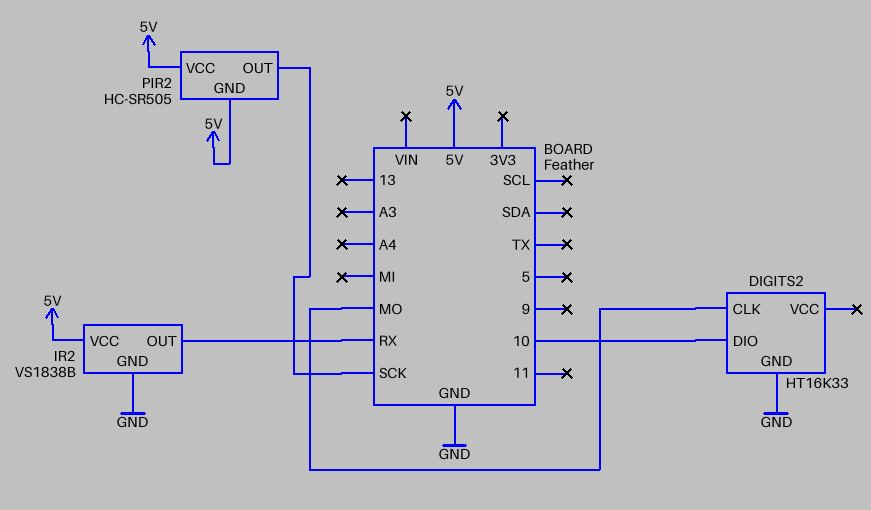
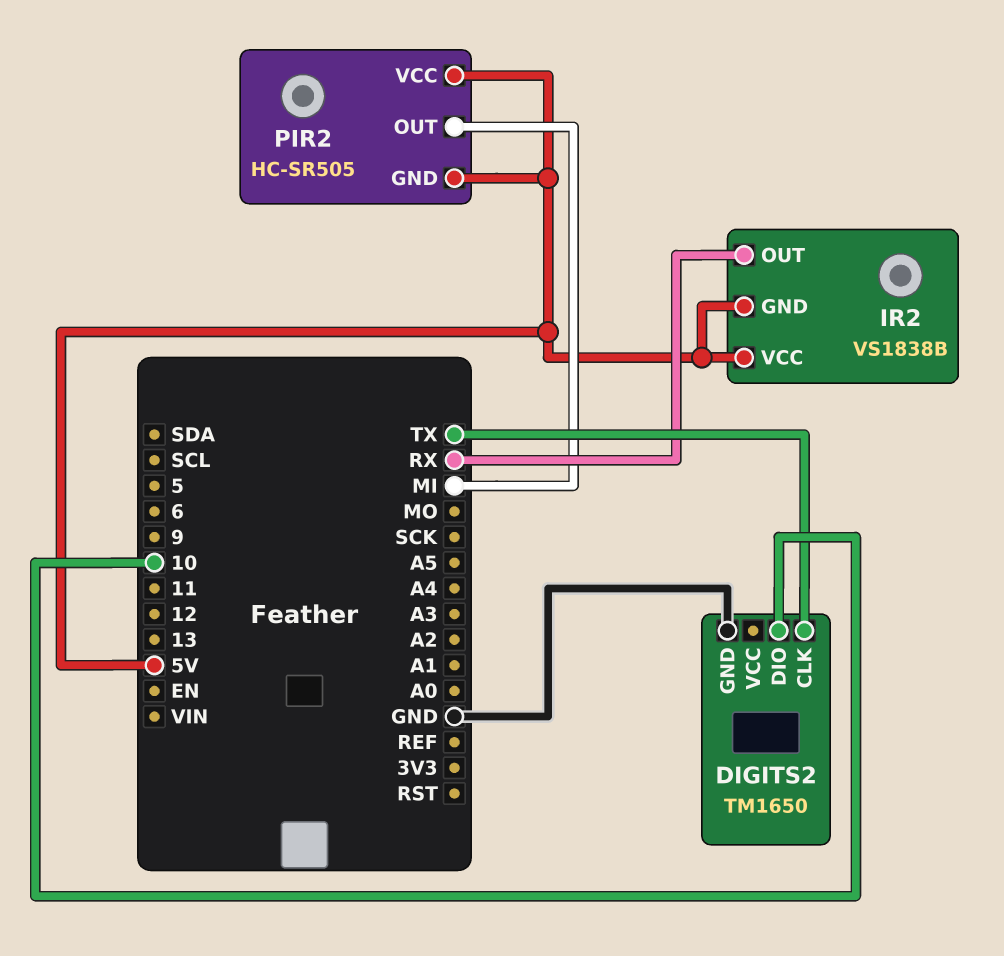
DIGITS2: HT16K33 -> TM1650
DIGITS2 pin CLK: MO -> TX
IR2 pin GND: GND -> 5V
PIR2 pin OUT: SCK -> MI

